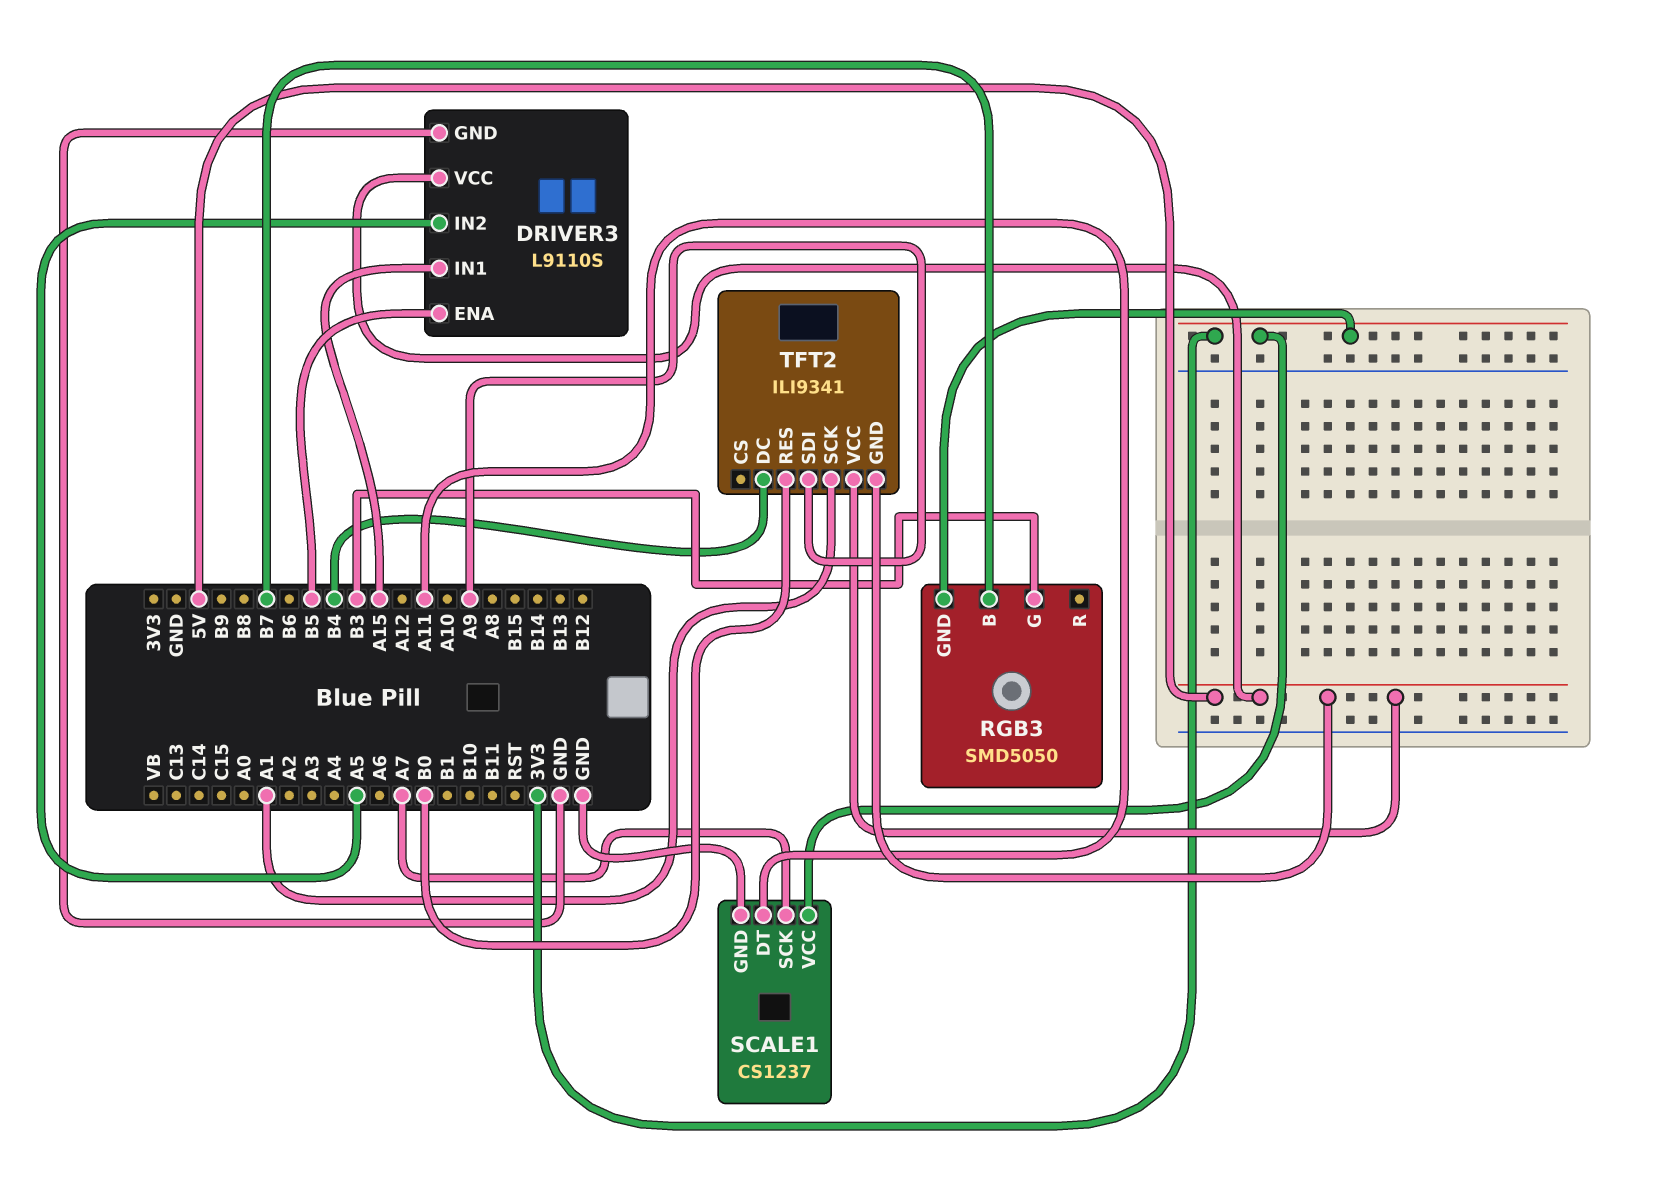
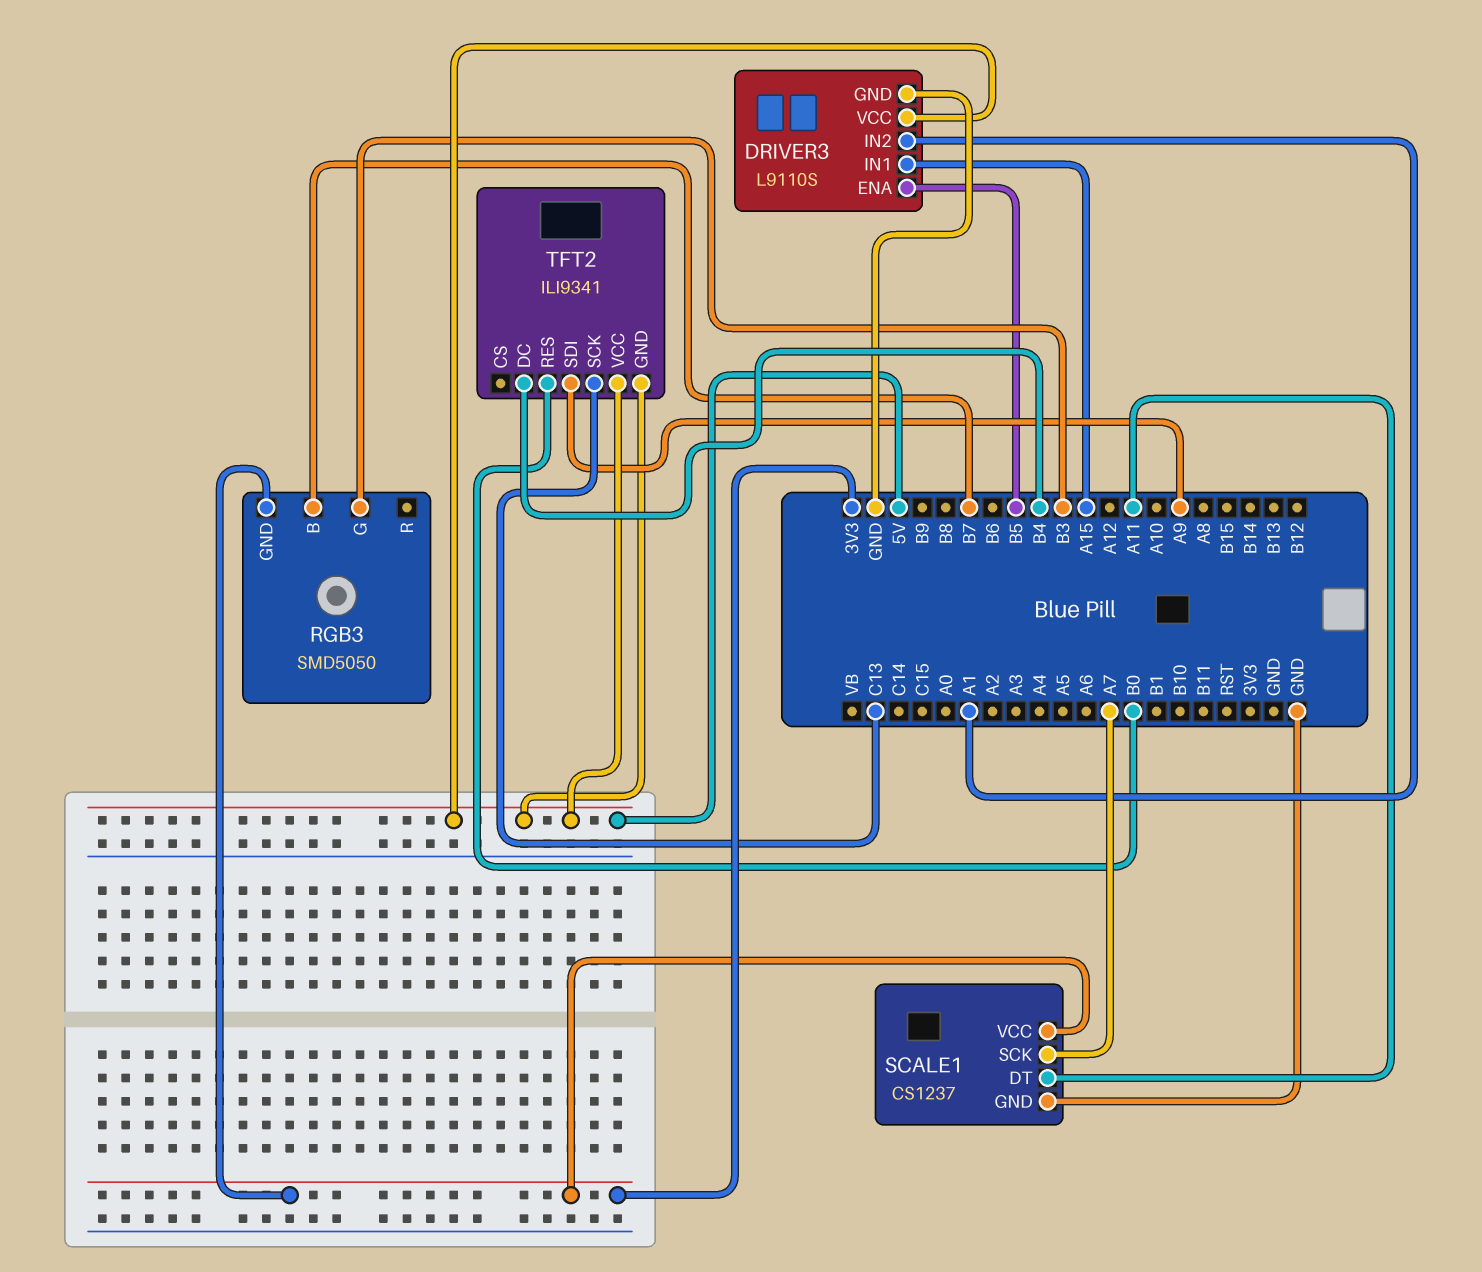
DRIVER3 pin IN2: A5 -> A1
TFT2 pin SCK: A1 -> C13

